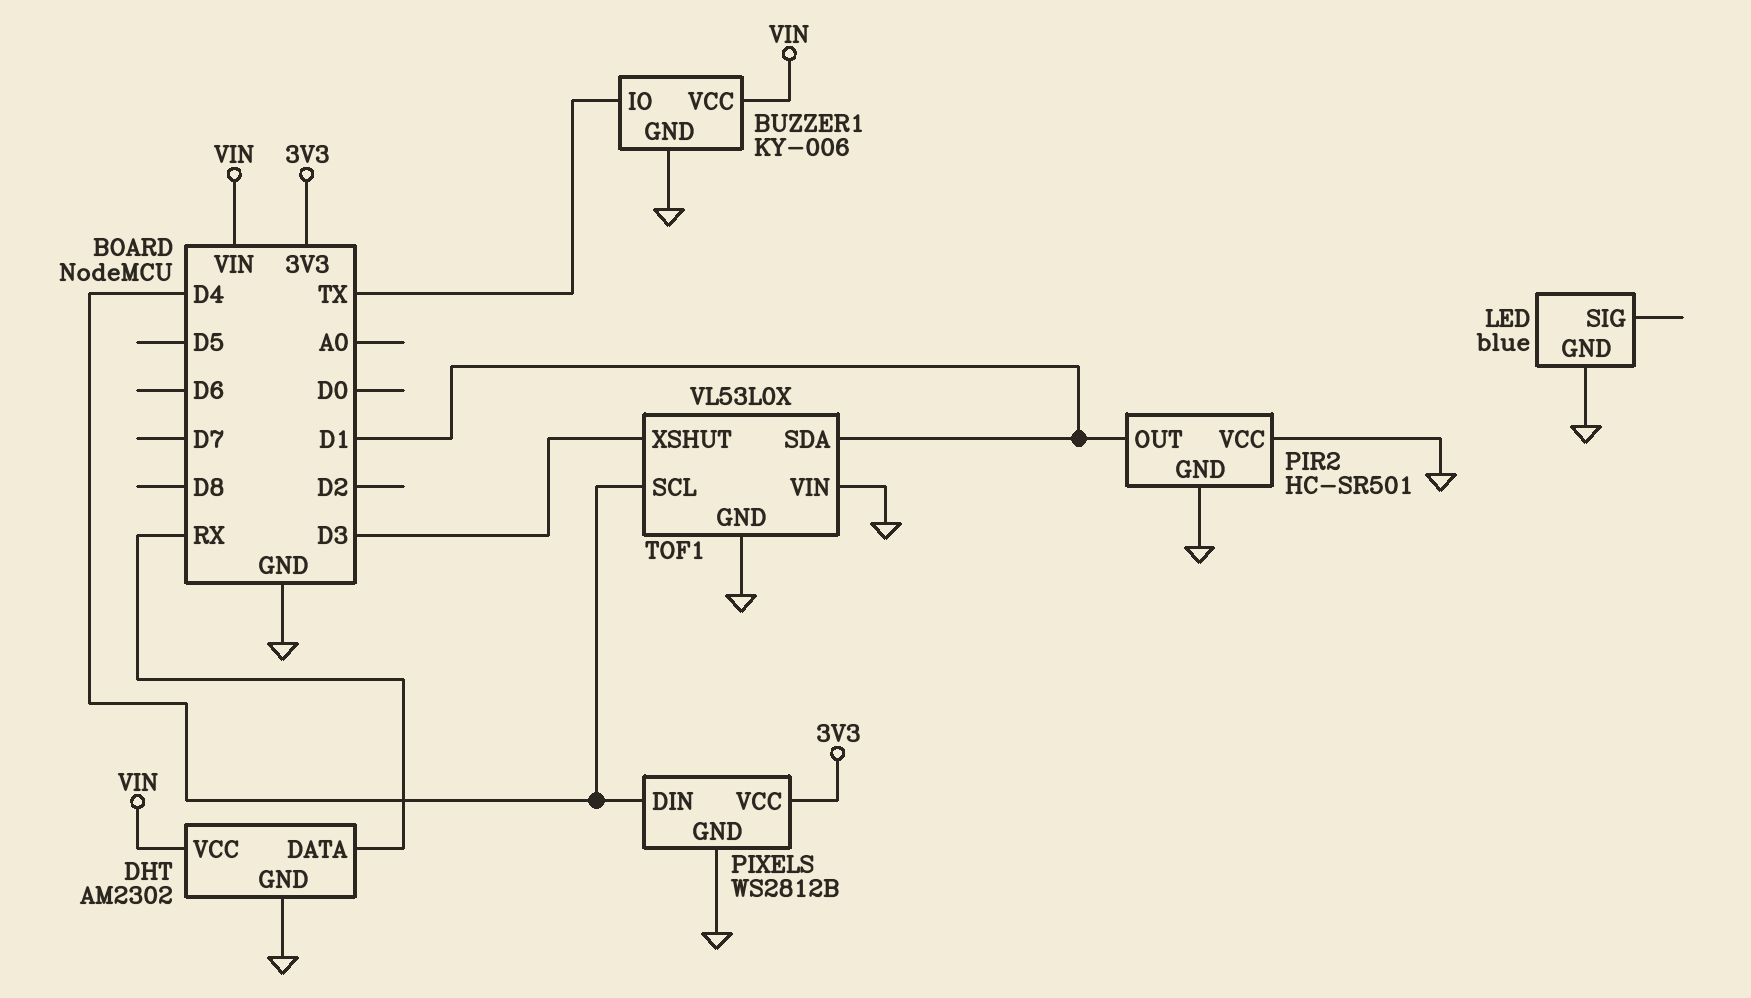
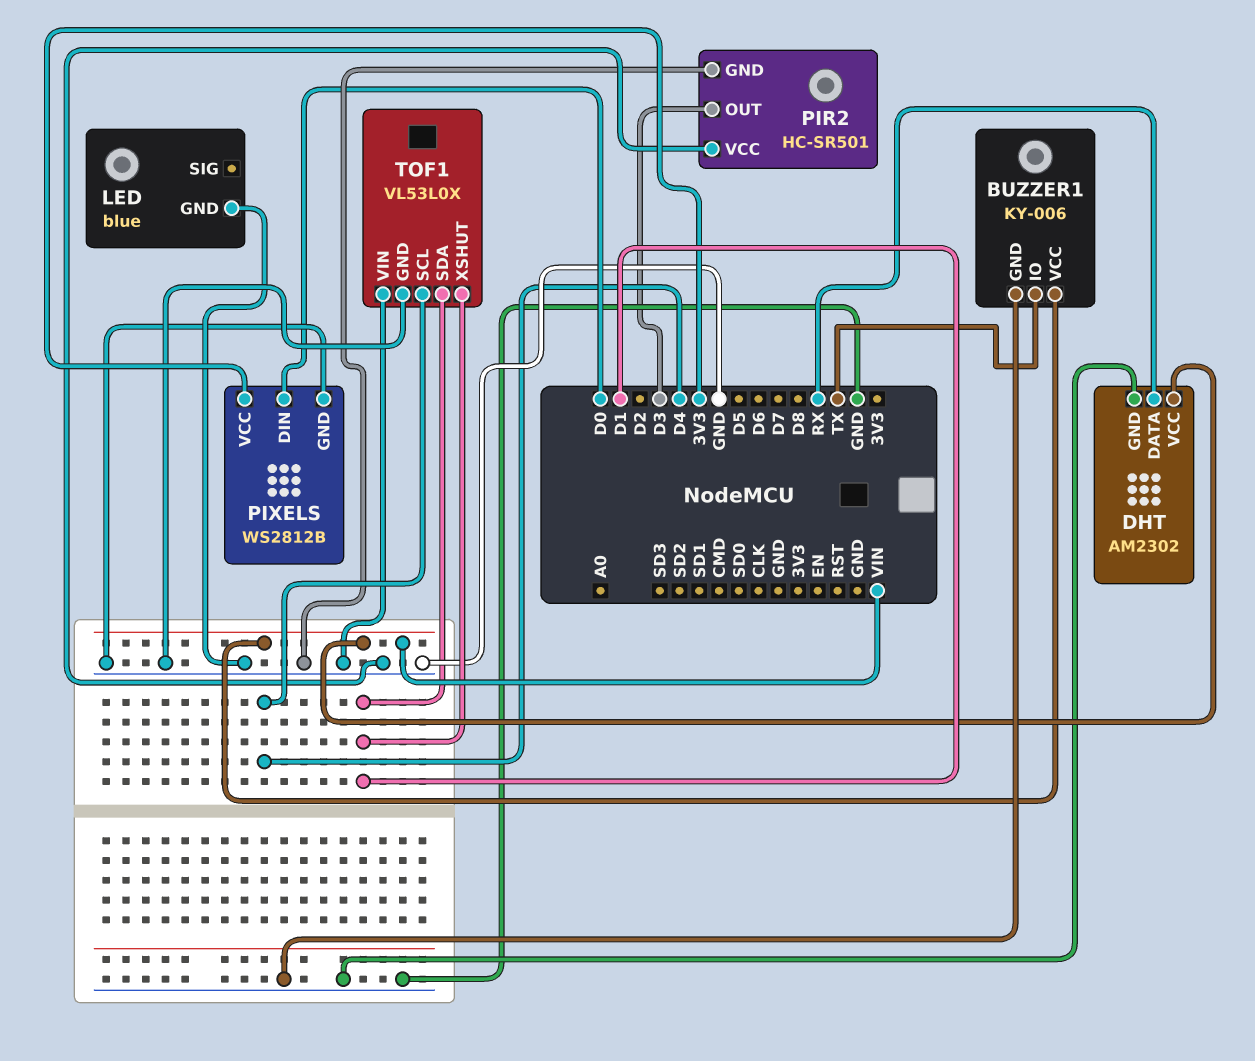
PIR2 pin OUT: D1 -> D3
PIXELS pin DIN: D4 -> D0
TOF1 pin XSHUT: D3 -> D1

